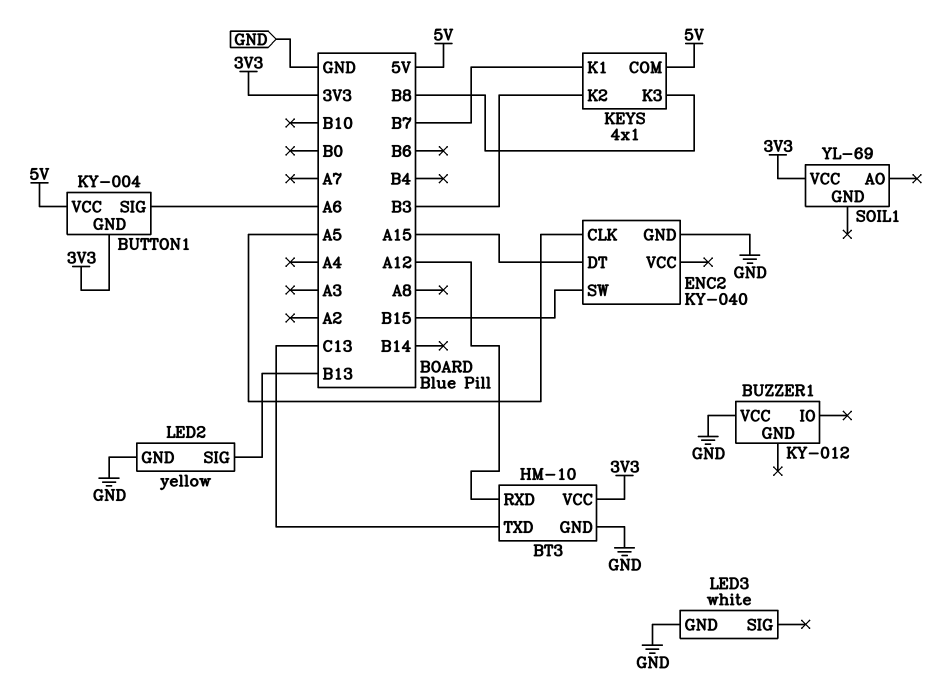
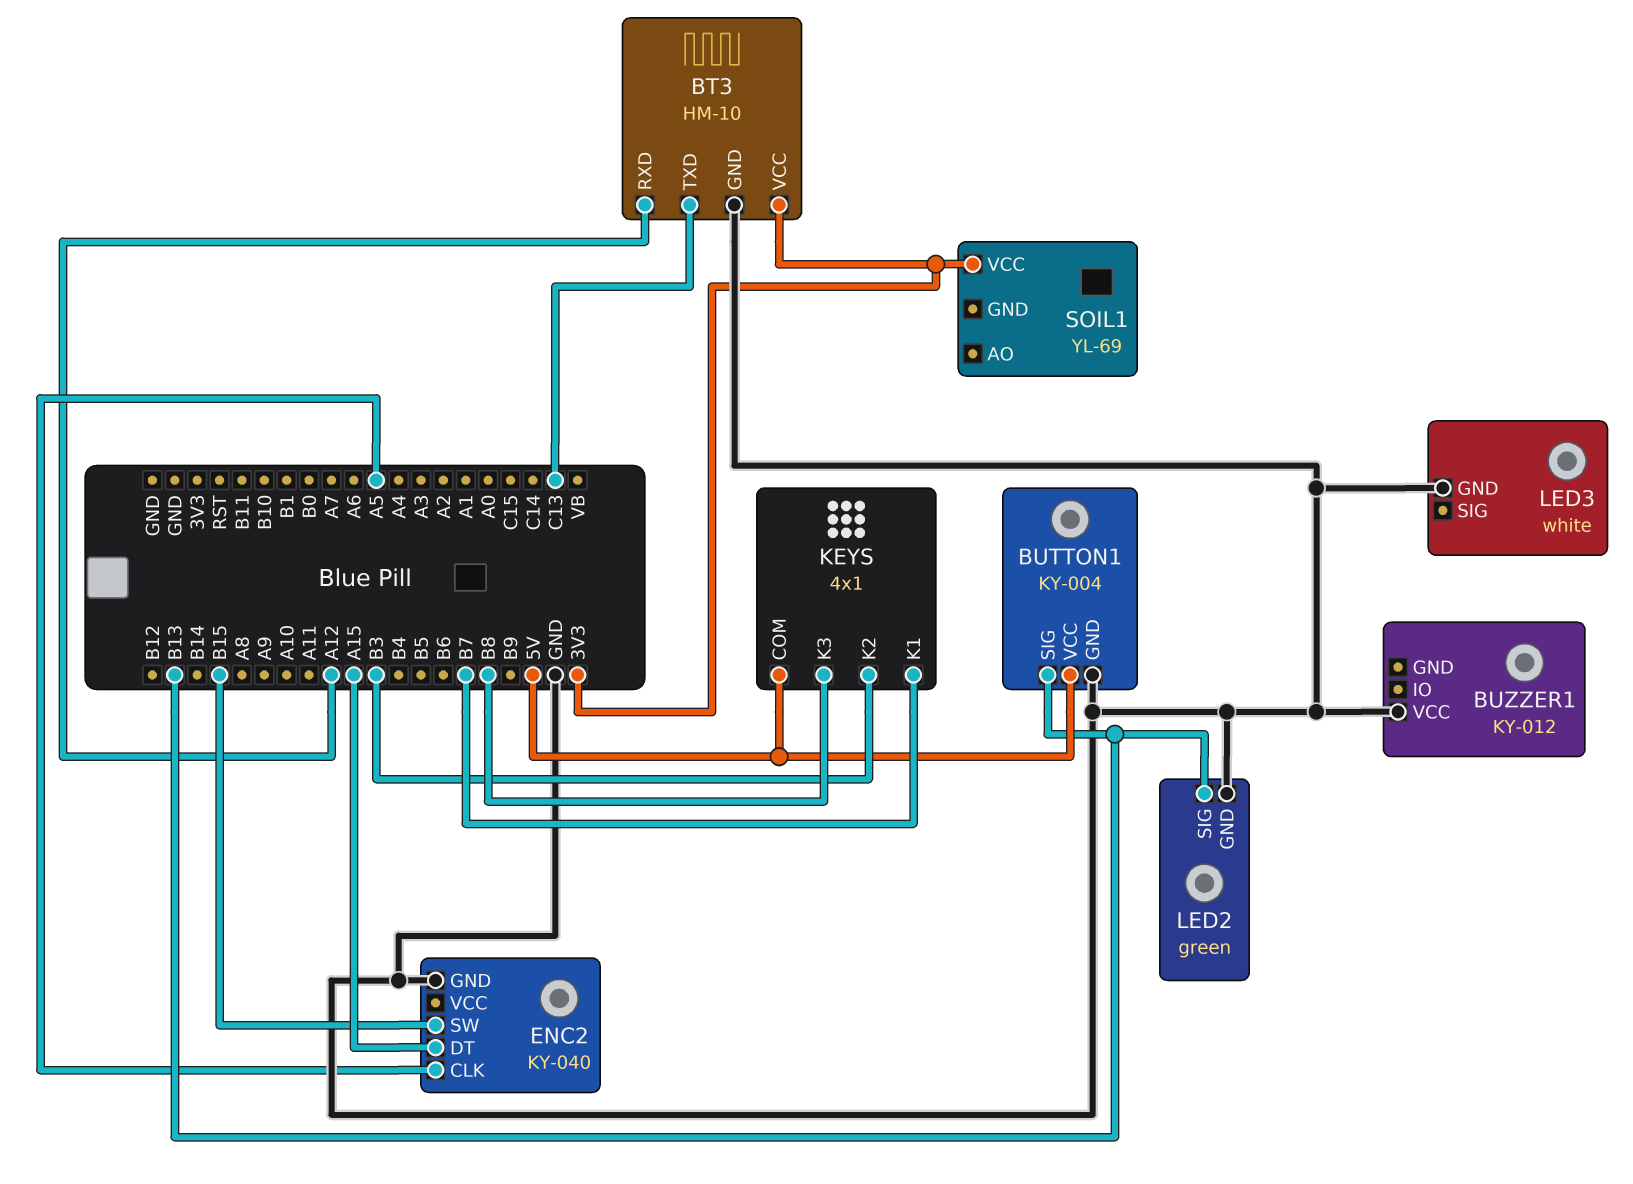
BUTTON1 pin GND: 3V3 -> GND
BUTTON1 pin SIG: A6 -> B13
LED2: yellow -> green

